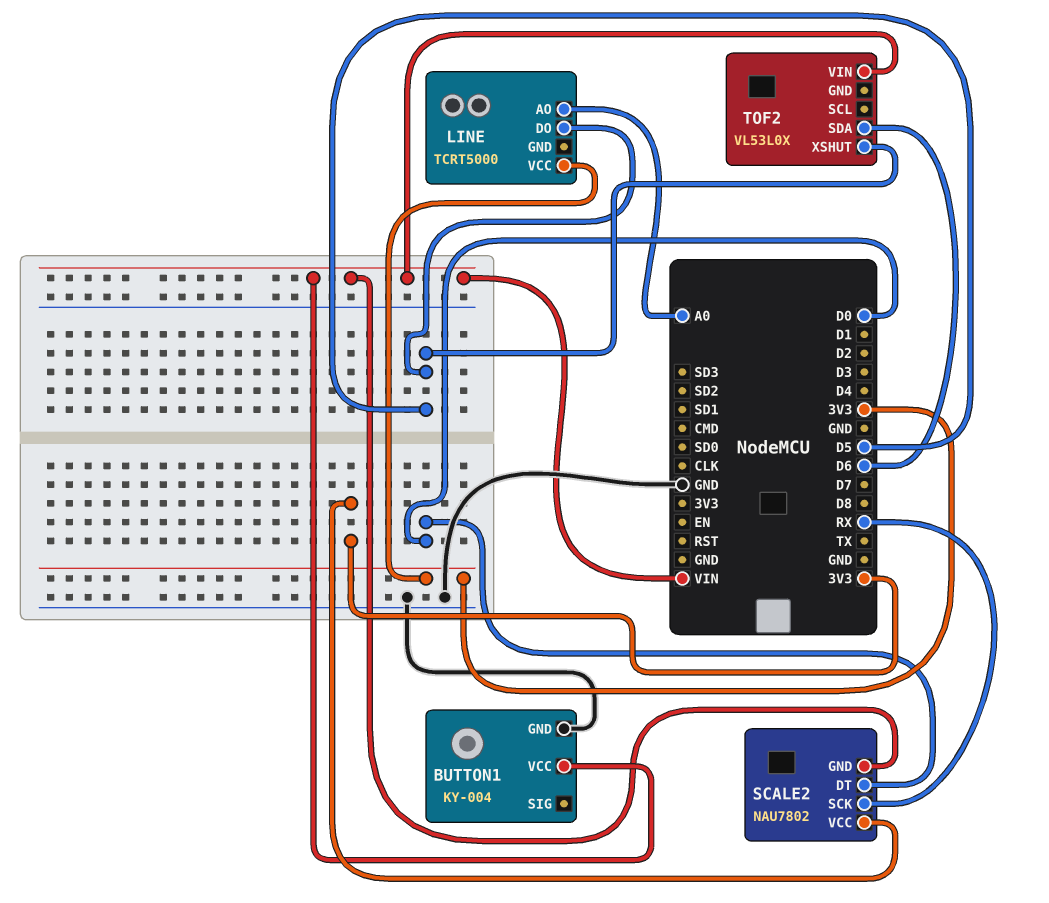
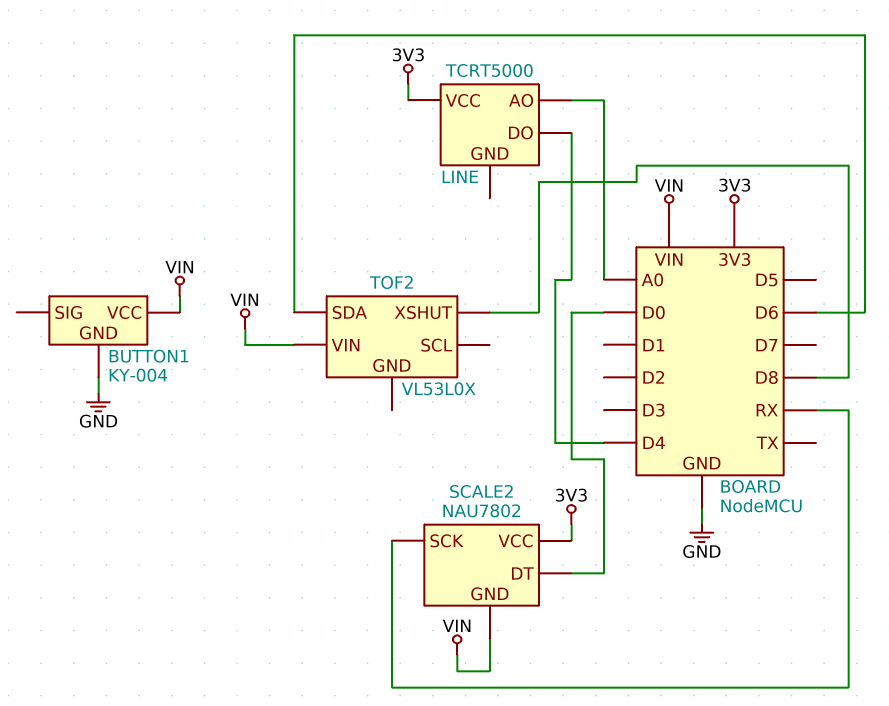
LINE pin DO: D5 -> D4
TOF2 pin XSHUT: D5 -> D8

